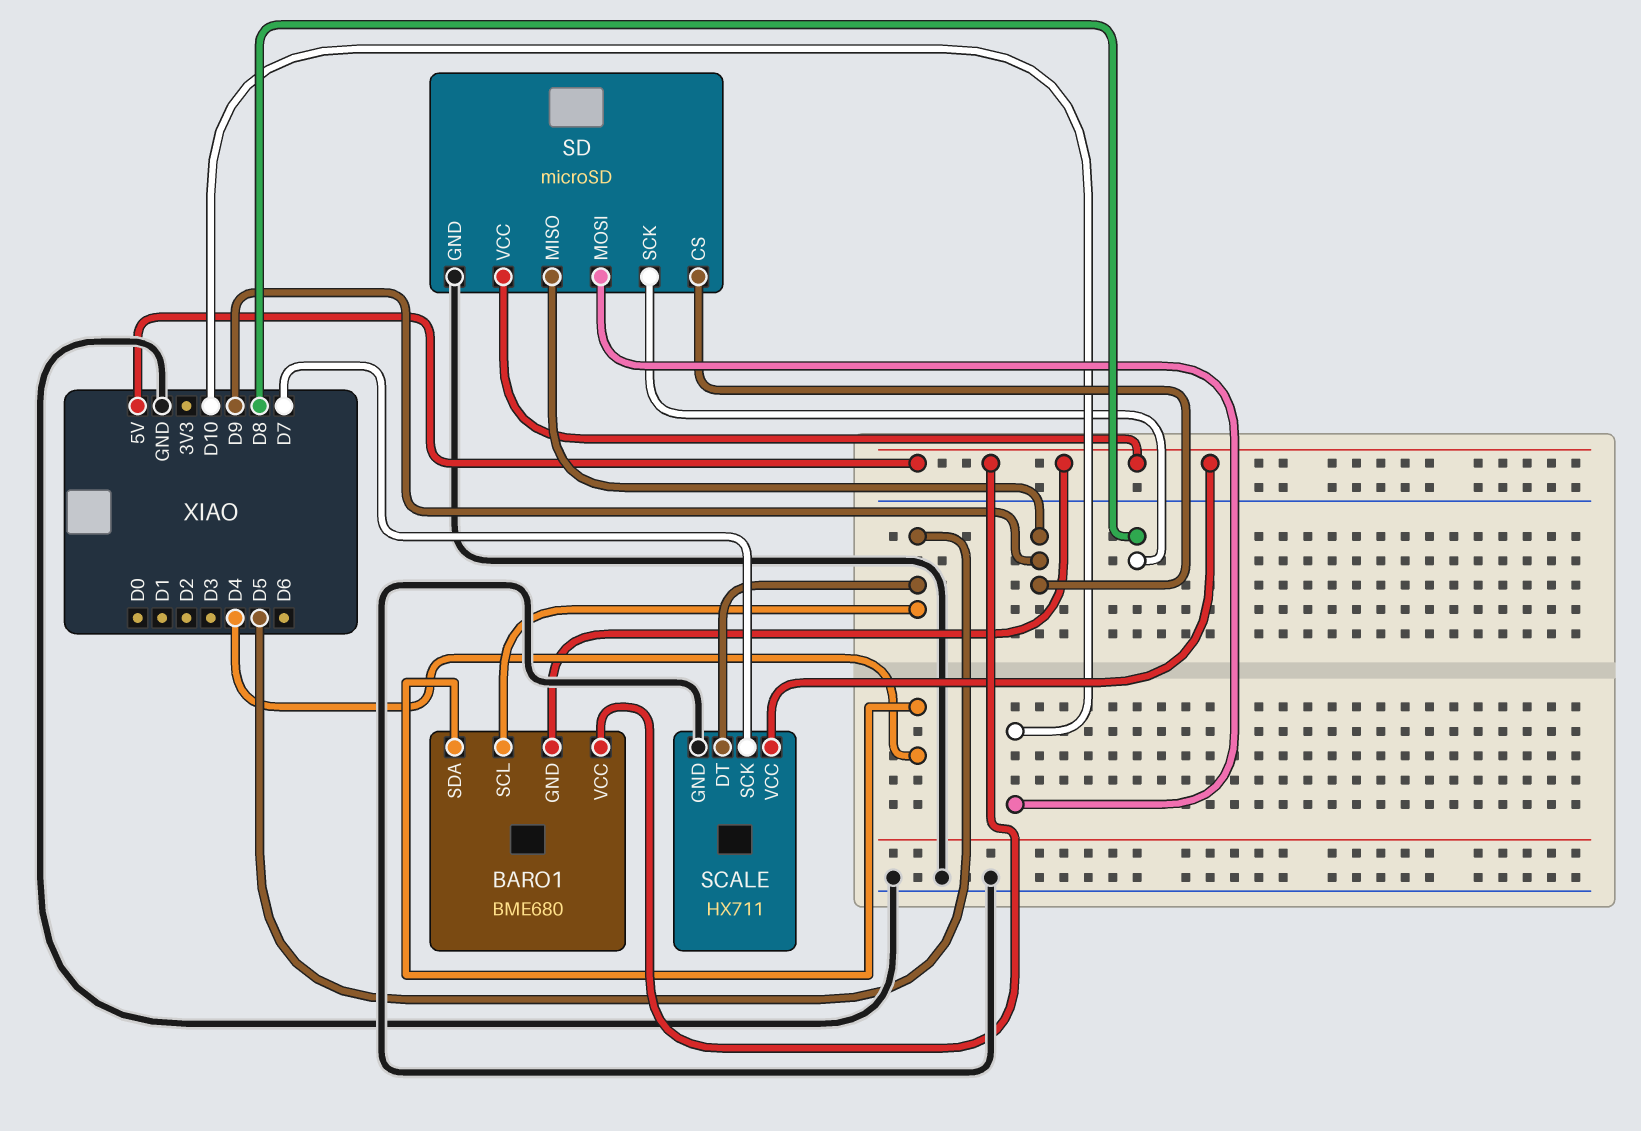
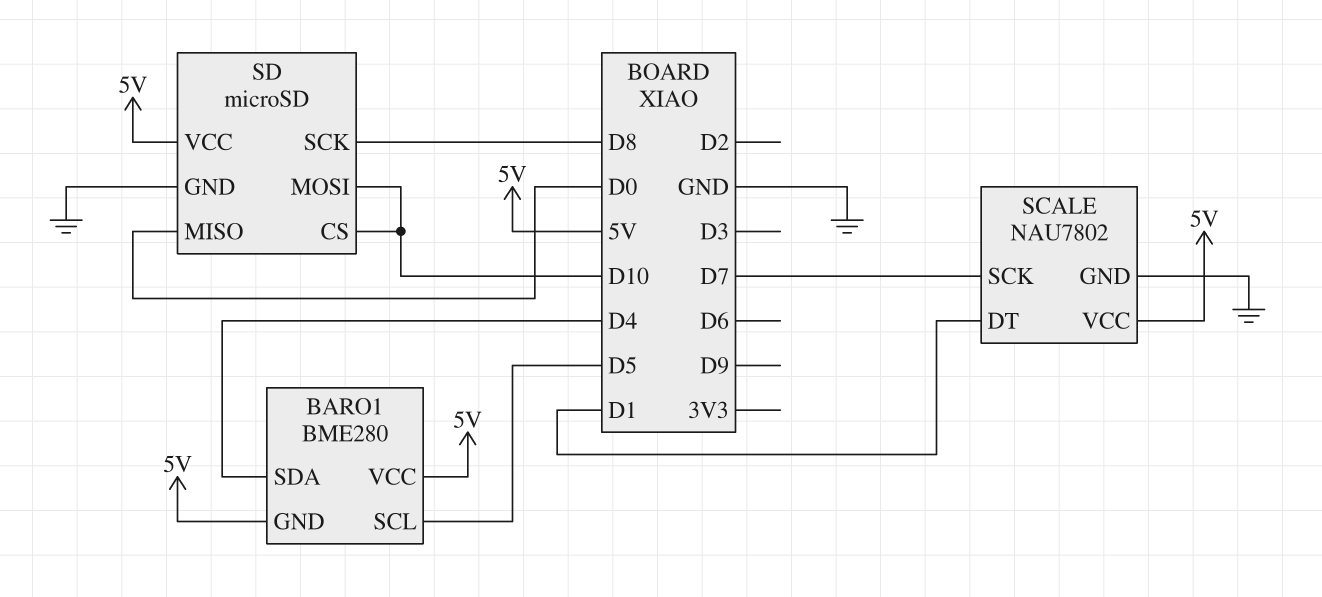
BARO1: BME680 -> BME280
SCALE: HX711 -> NAU7802
SCALE pin DT: D5 -> D1
SD pin CS: D9 -> D10
SD pin MISO: D9 -> D0

